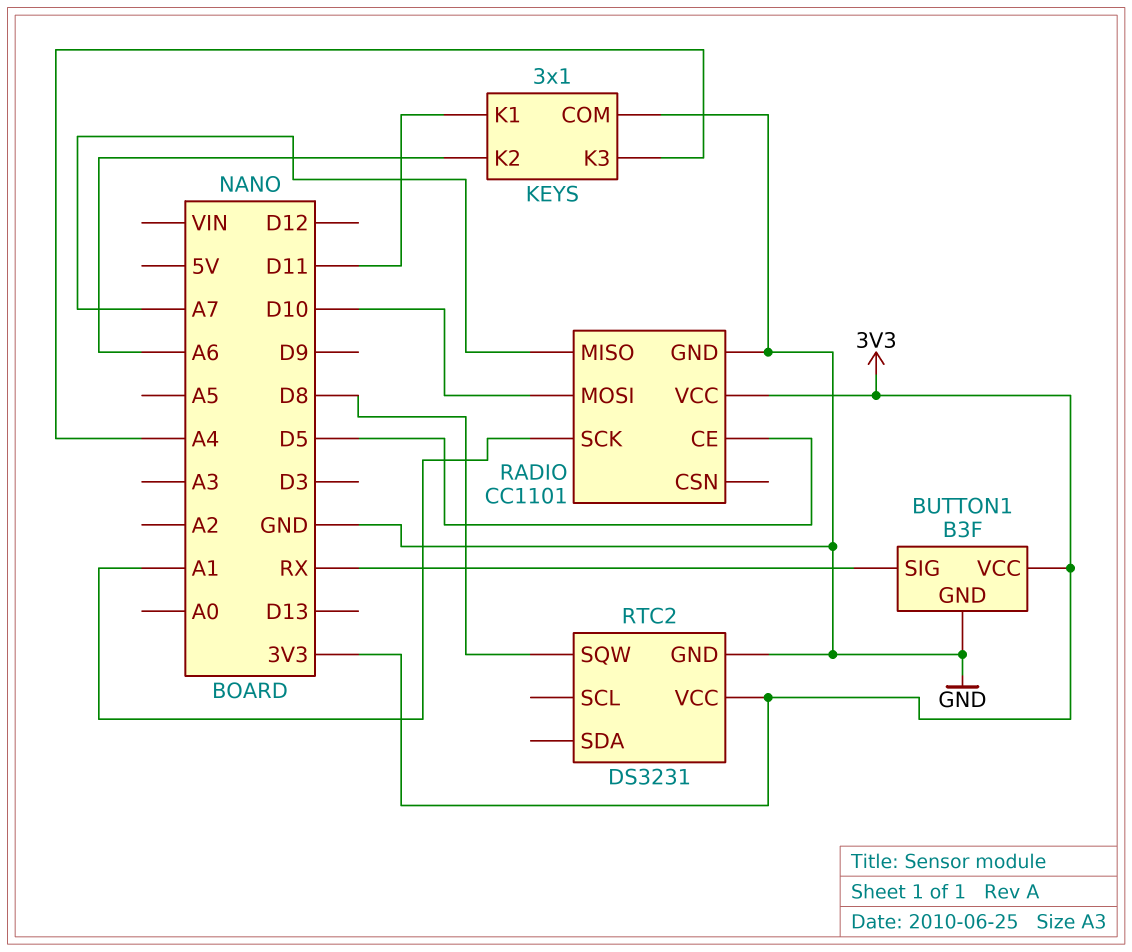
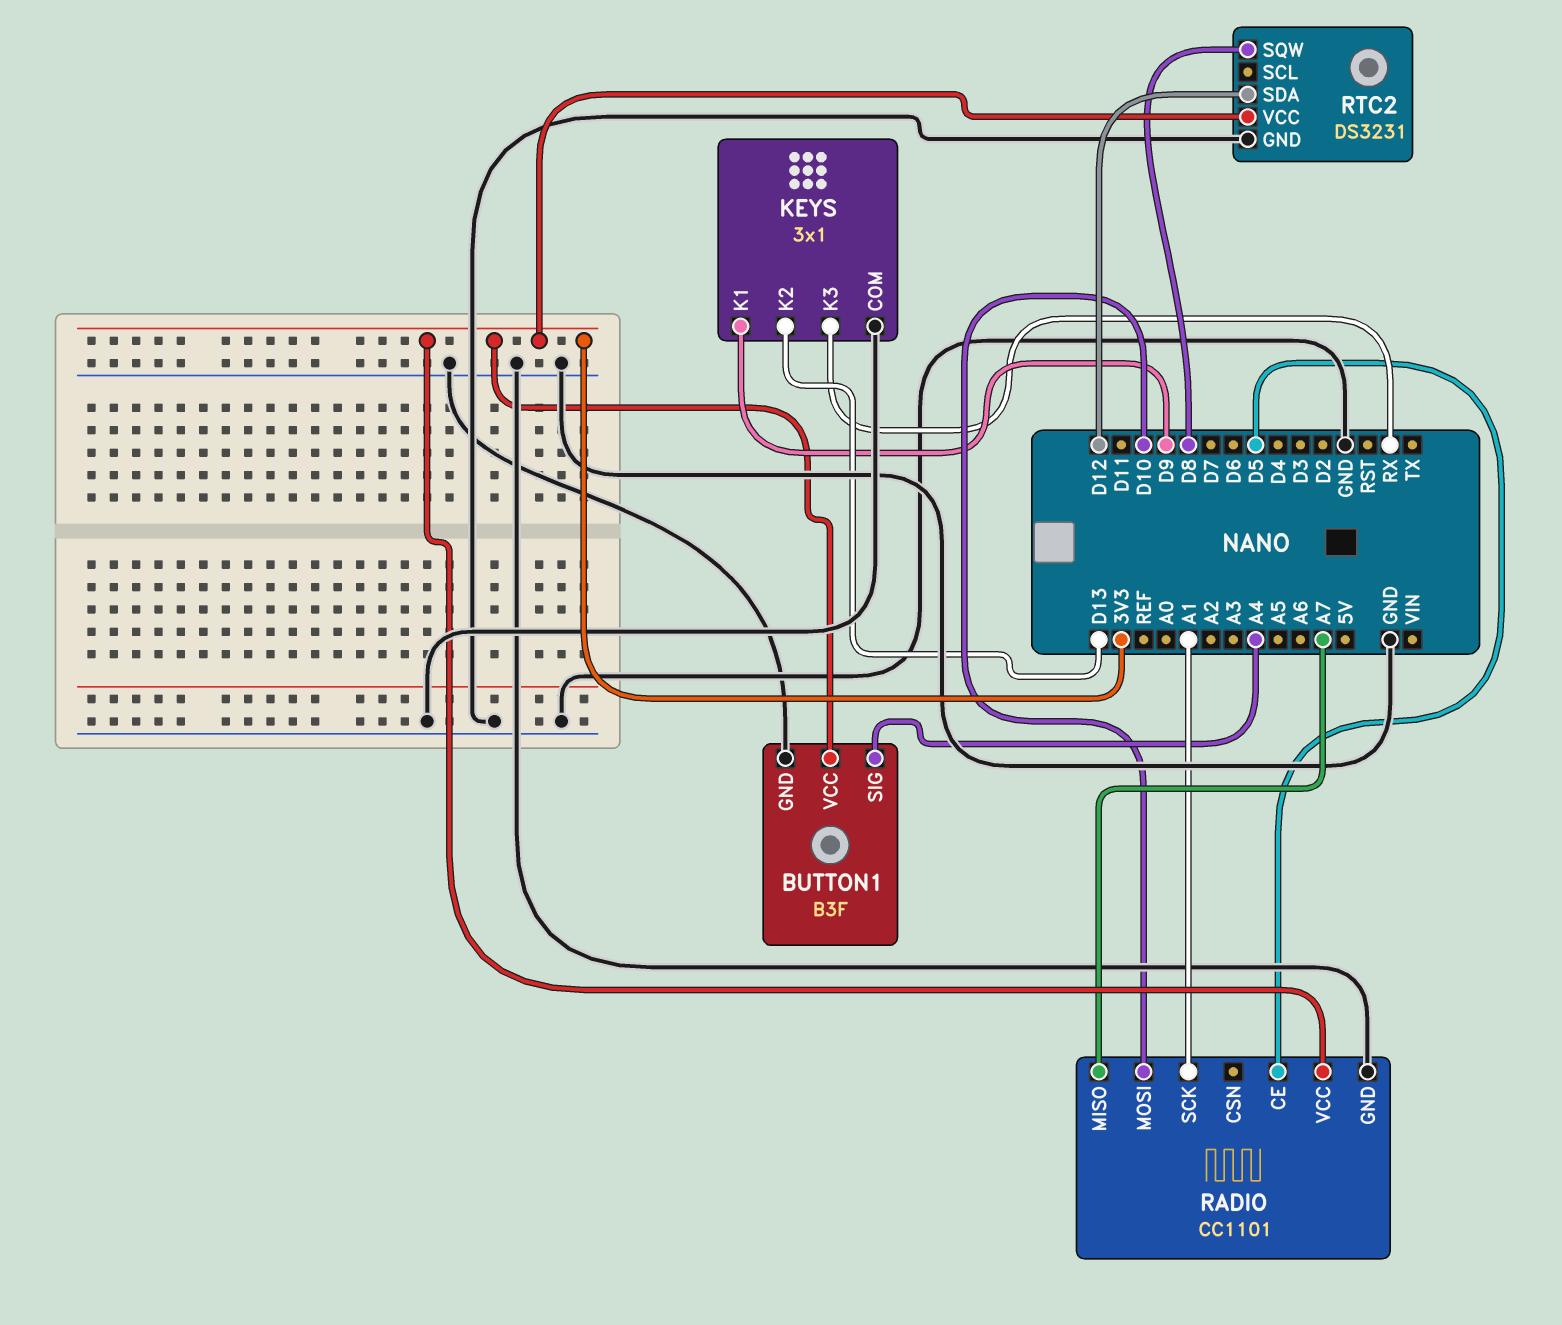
BUTTON1 pin SIG: RX -> A4
KEYS pin K1: D11 -> D9
KEYS pin K2: A6 -> D13
KEYS pin K3: A4 -> RX
RTC2 pin SDA: none -> D12

